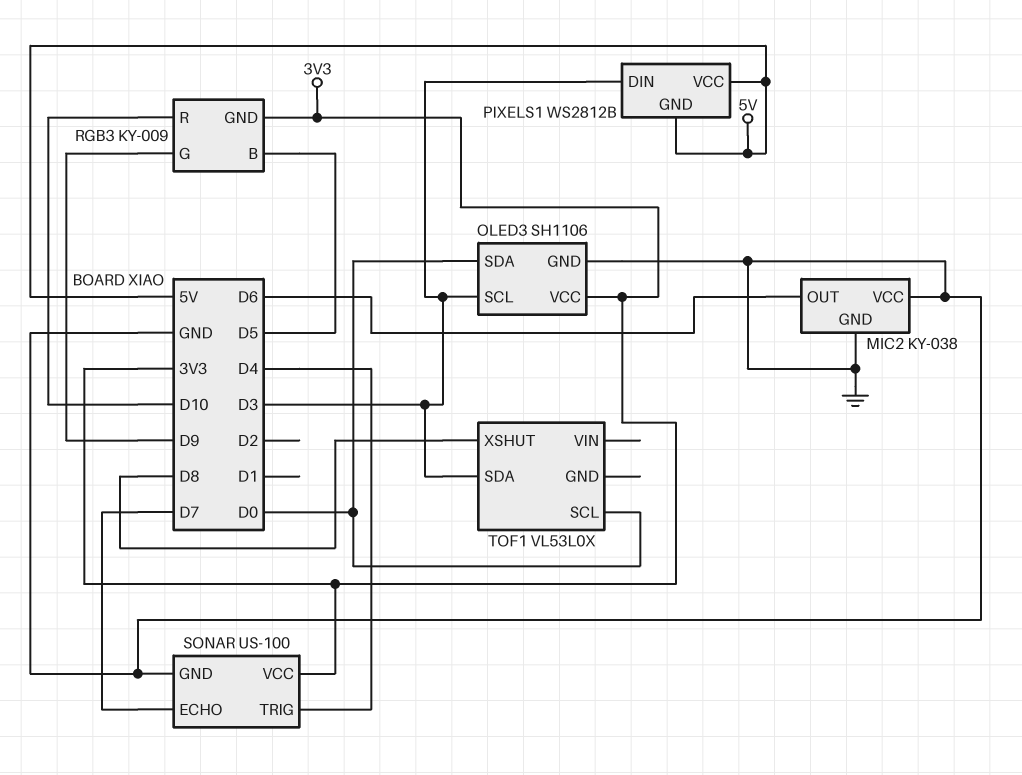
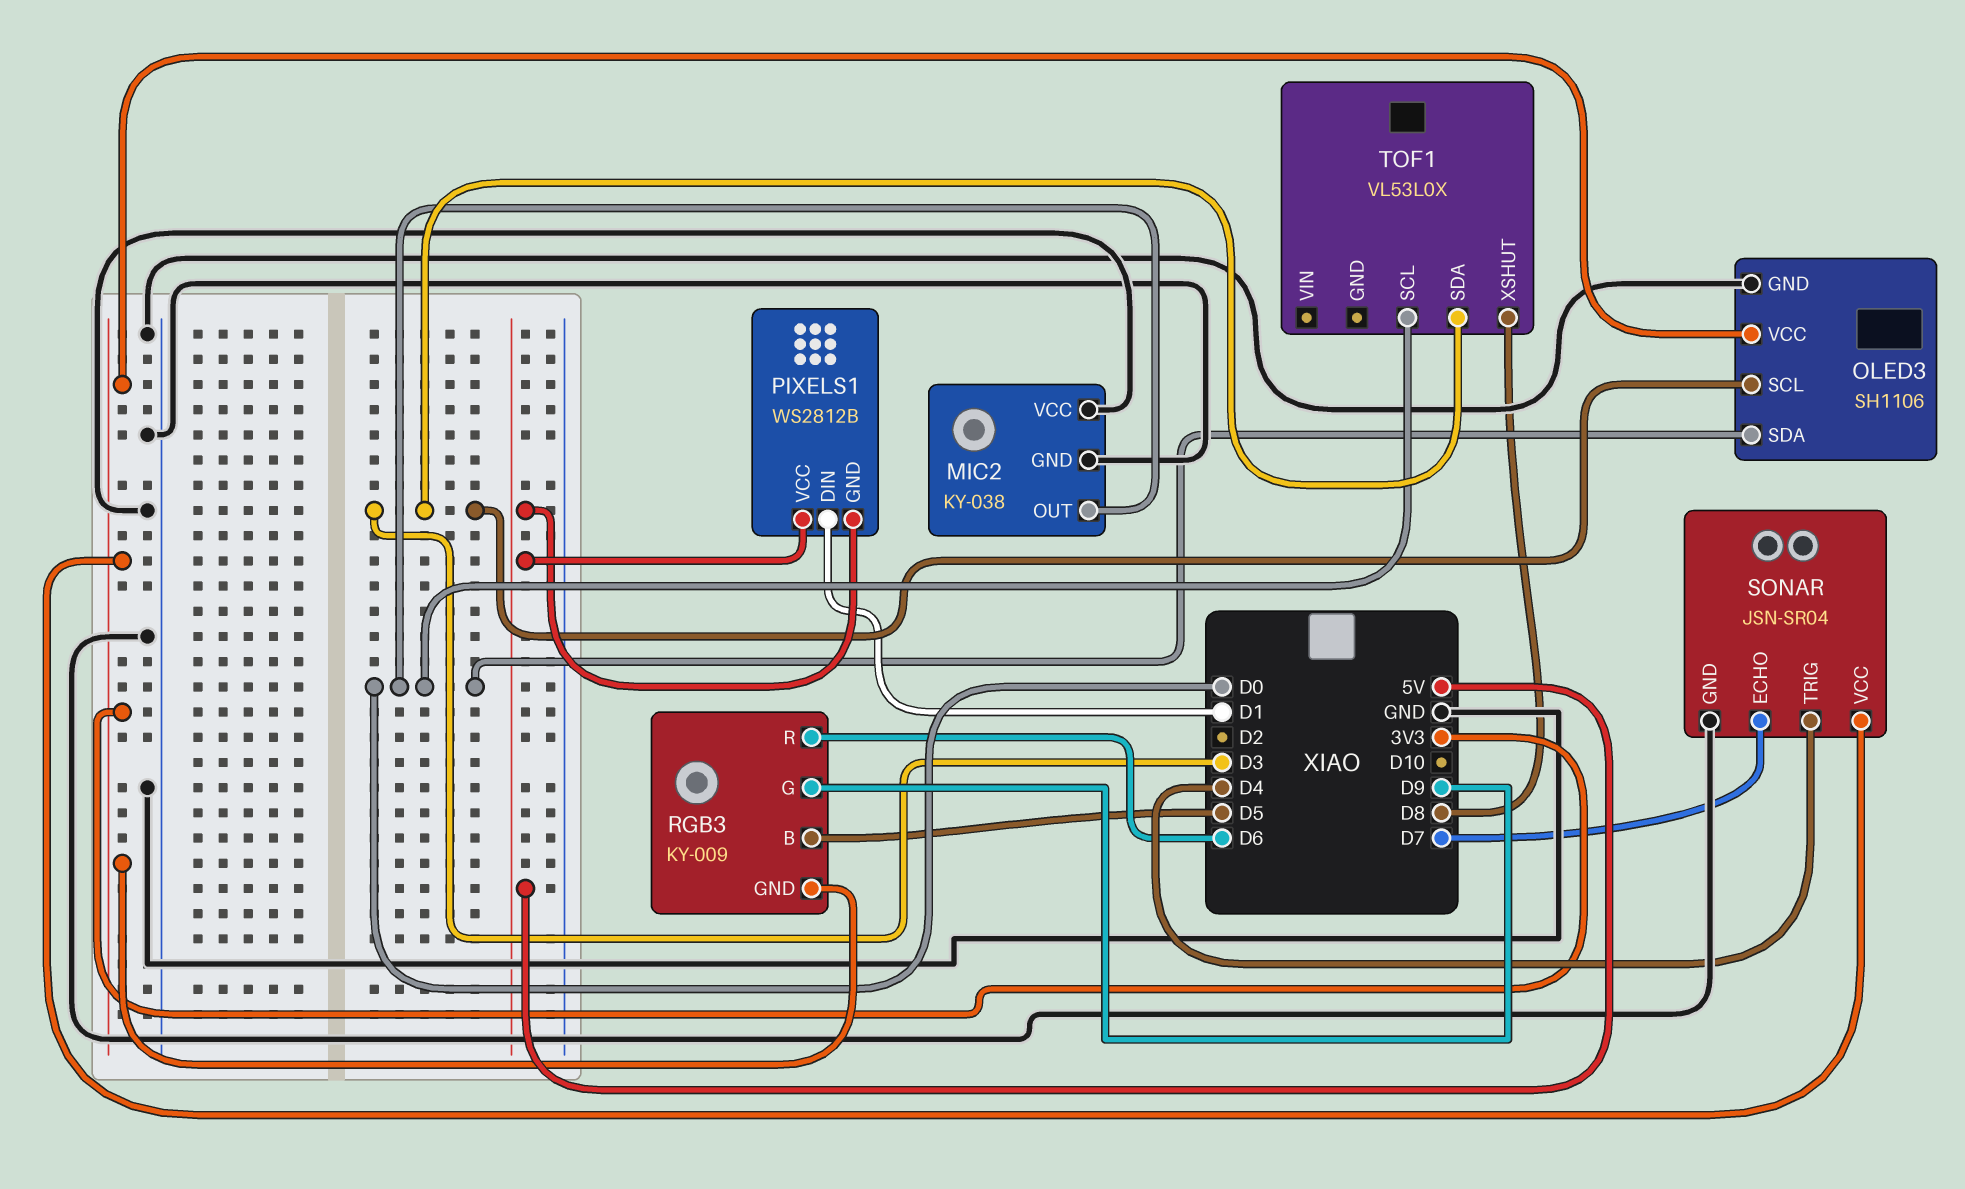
MIC2 pin OUT: D6 -> D0
PIXELS1 pin DIN: D3 -> D1
RGB3 pin R: D10 -> D6
SONAR: US-100 -> JSN-SR04

